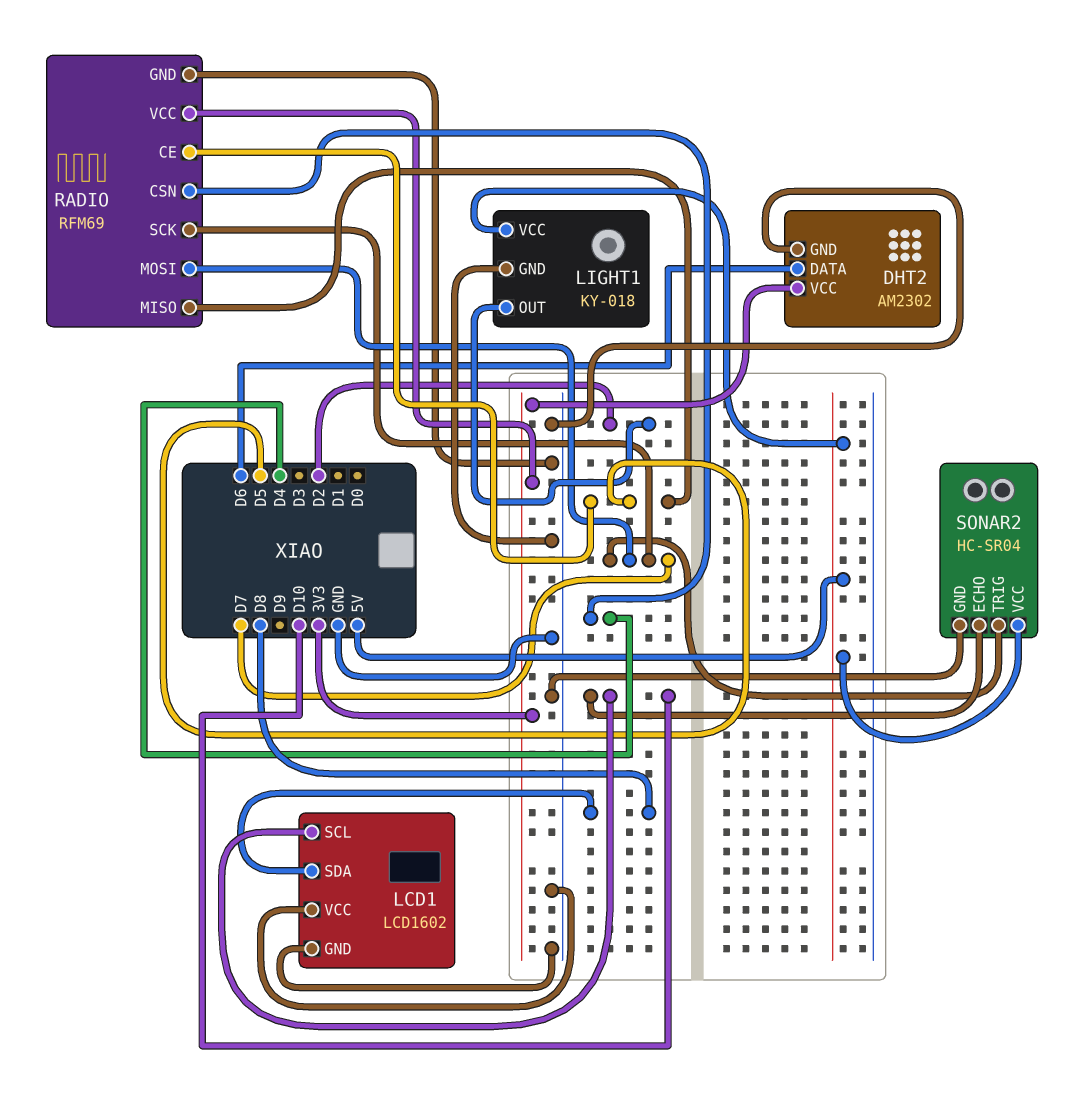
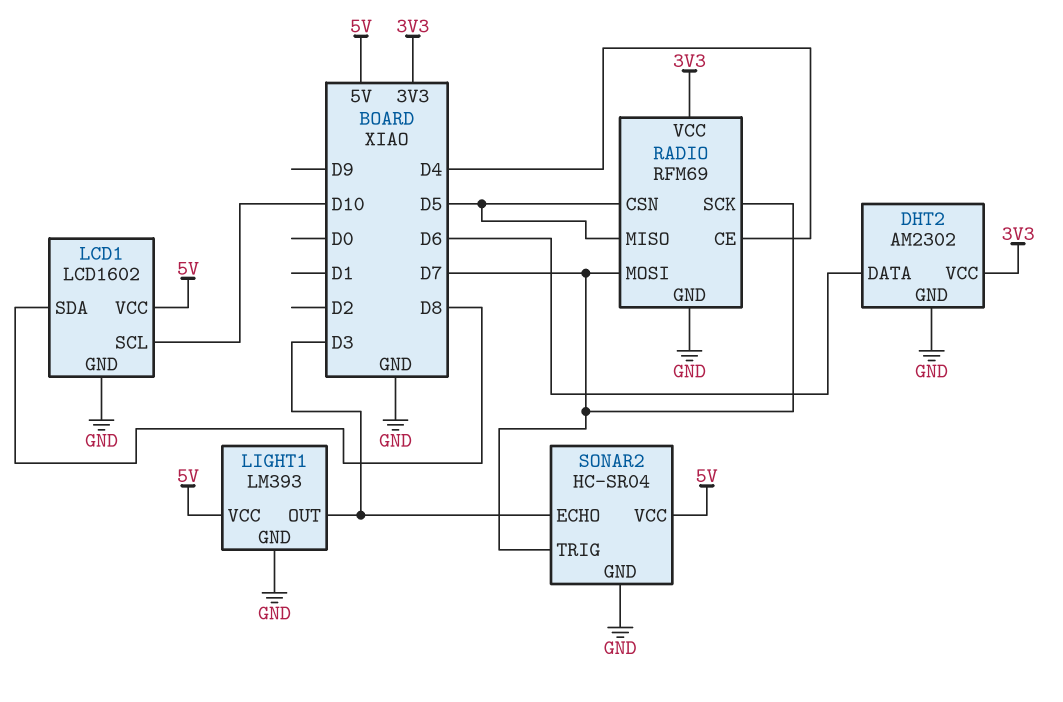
LCD1 pin VCC: GND -> 5V
LIGHT1: KY-018 -> LM393
LIGHT1 pin OUT: D2 -> D3
RADIO pin CE: D5 -> D4
RADIO pin CSN: D4 -> D5
SONAR2 pin ECHO: D10 -> D3

